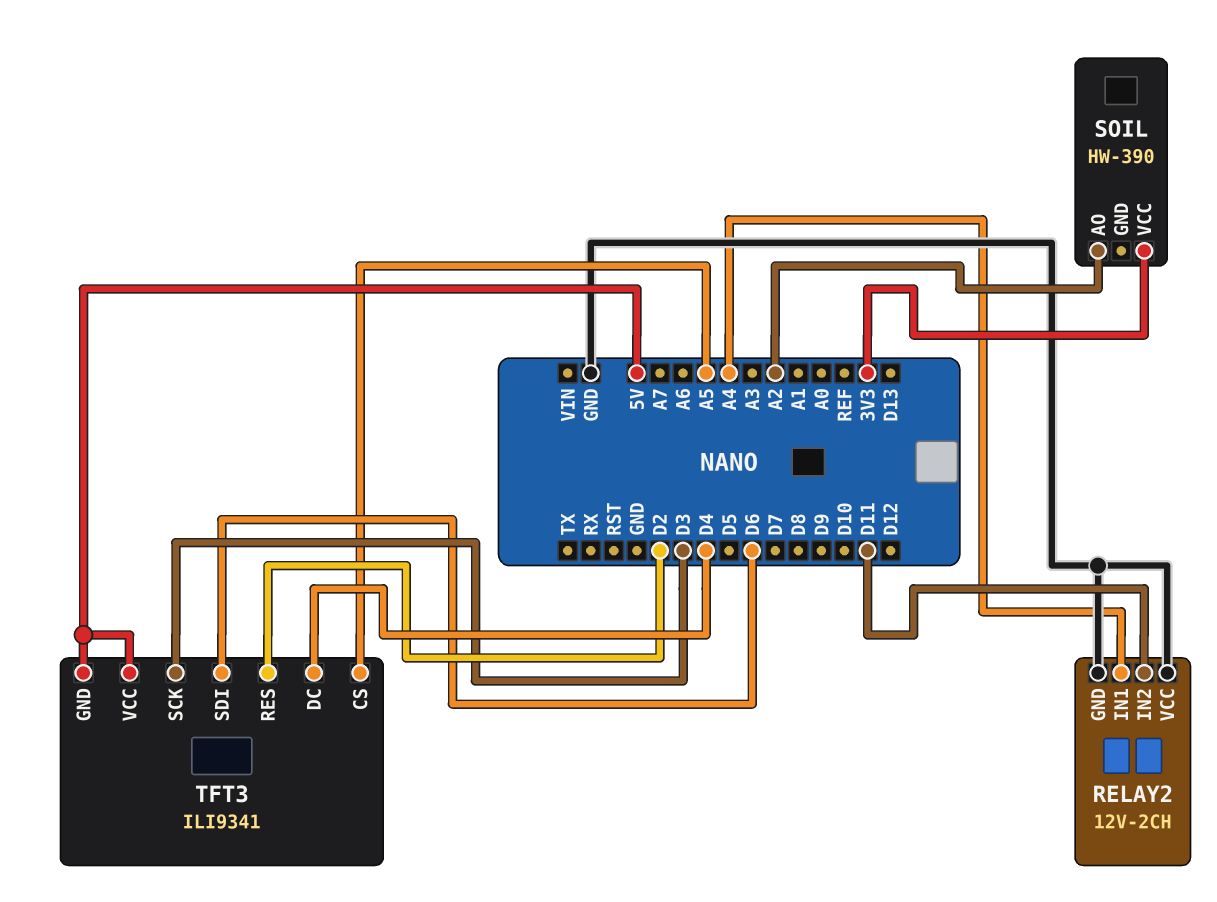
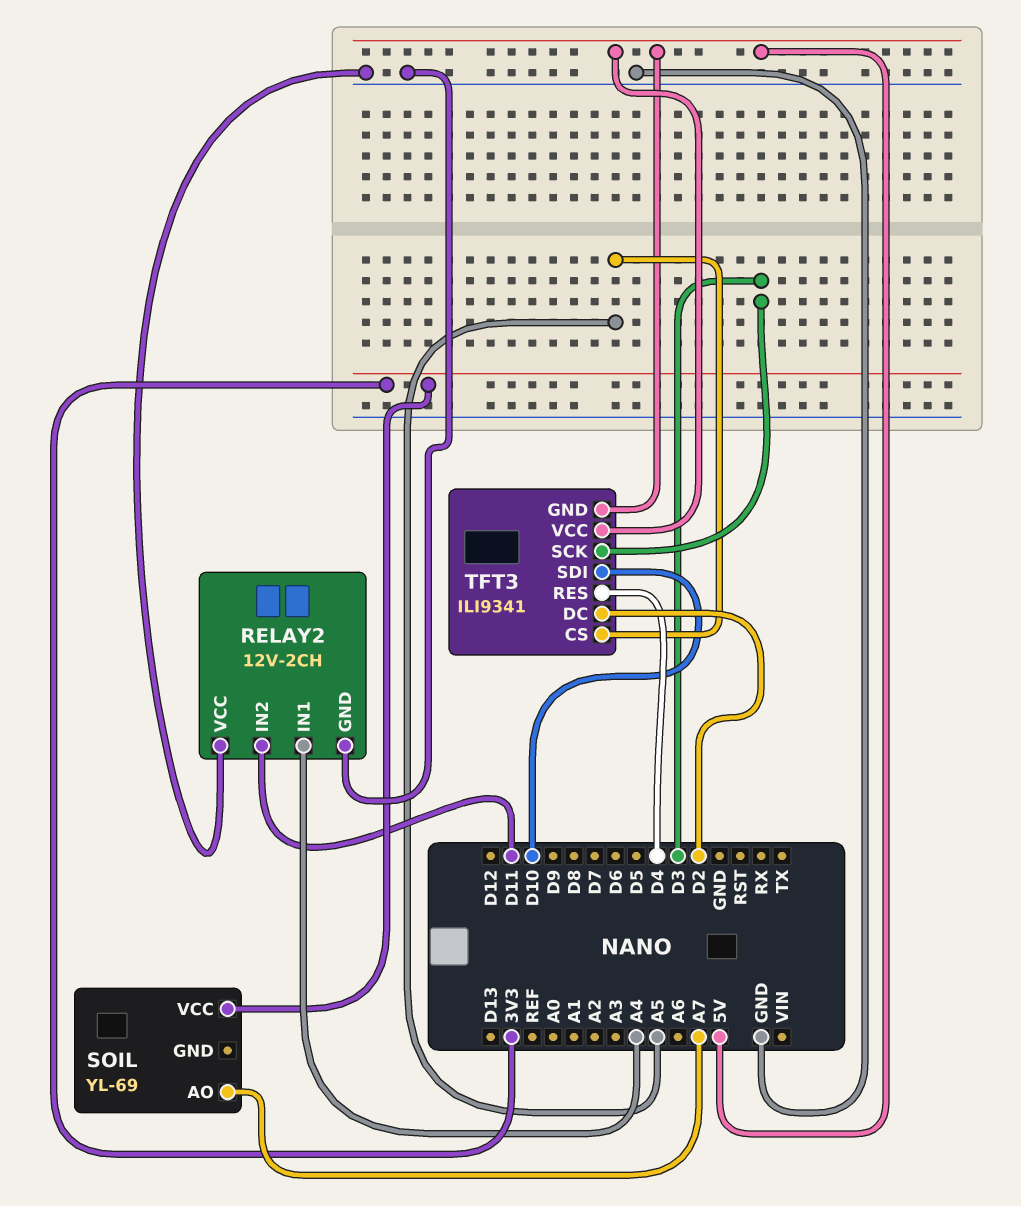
SOIL: HW-390 -> YL-69
SOIL pin AO: A2 -> A7
TFT3 pin DC: D4 -> D2
TFT3 pin RES: D2 -> D4
TFT3 pin SDI: D6 -> D10

